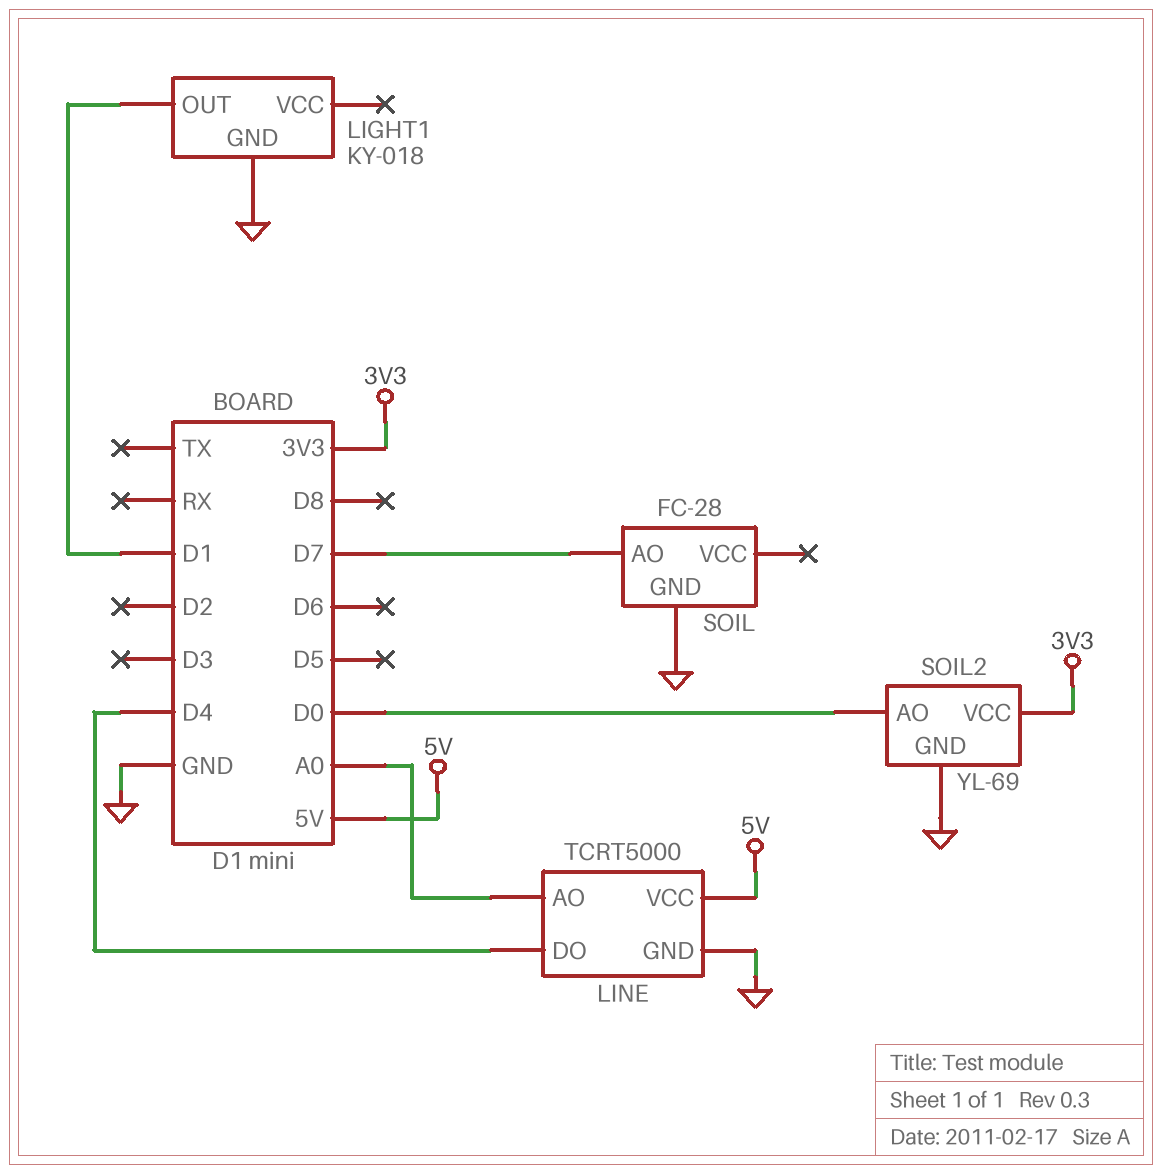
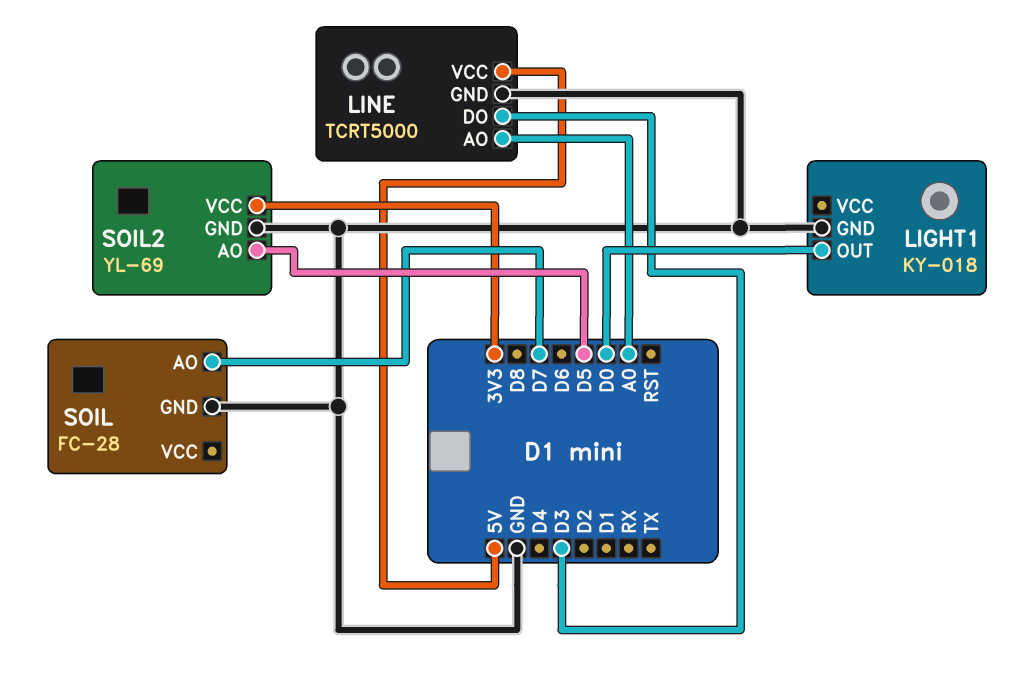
LIGHT1 pin OUT: D1 -> D0
LINE pin DO: D4 -> D3
SOIL2 pin AO: D0 -> D5

